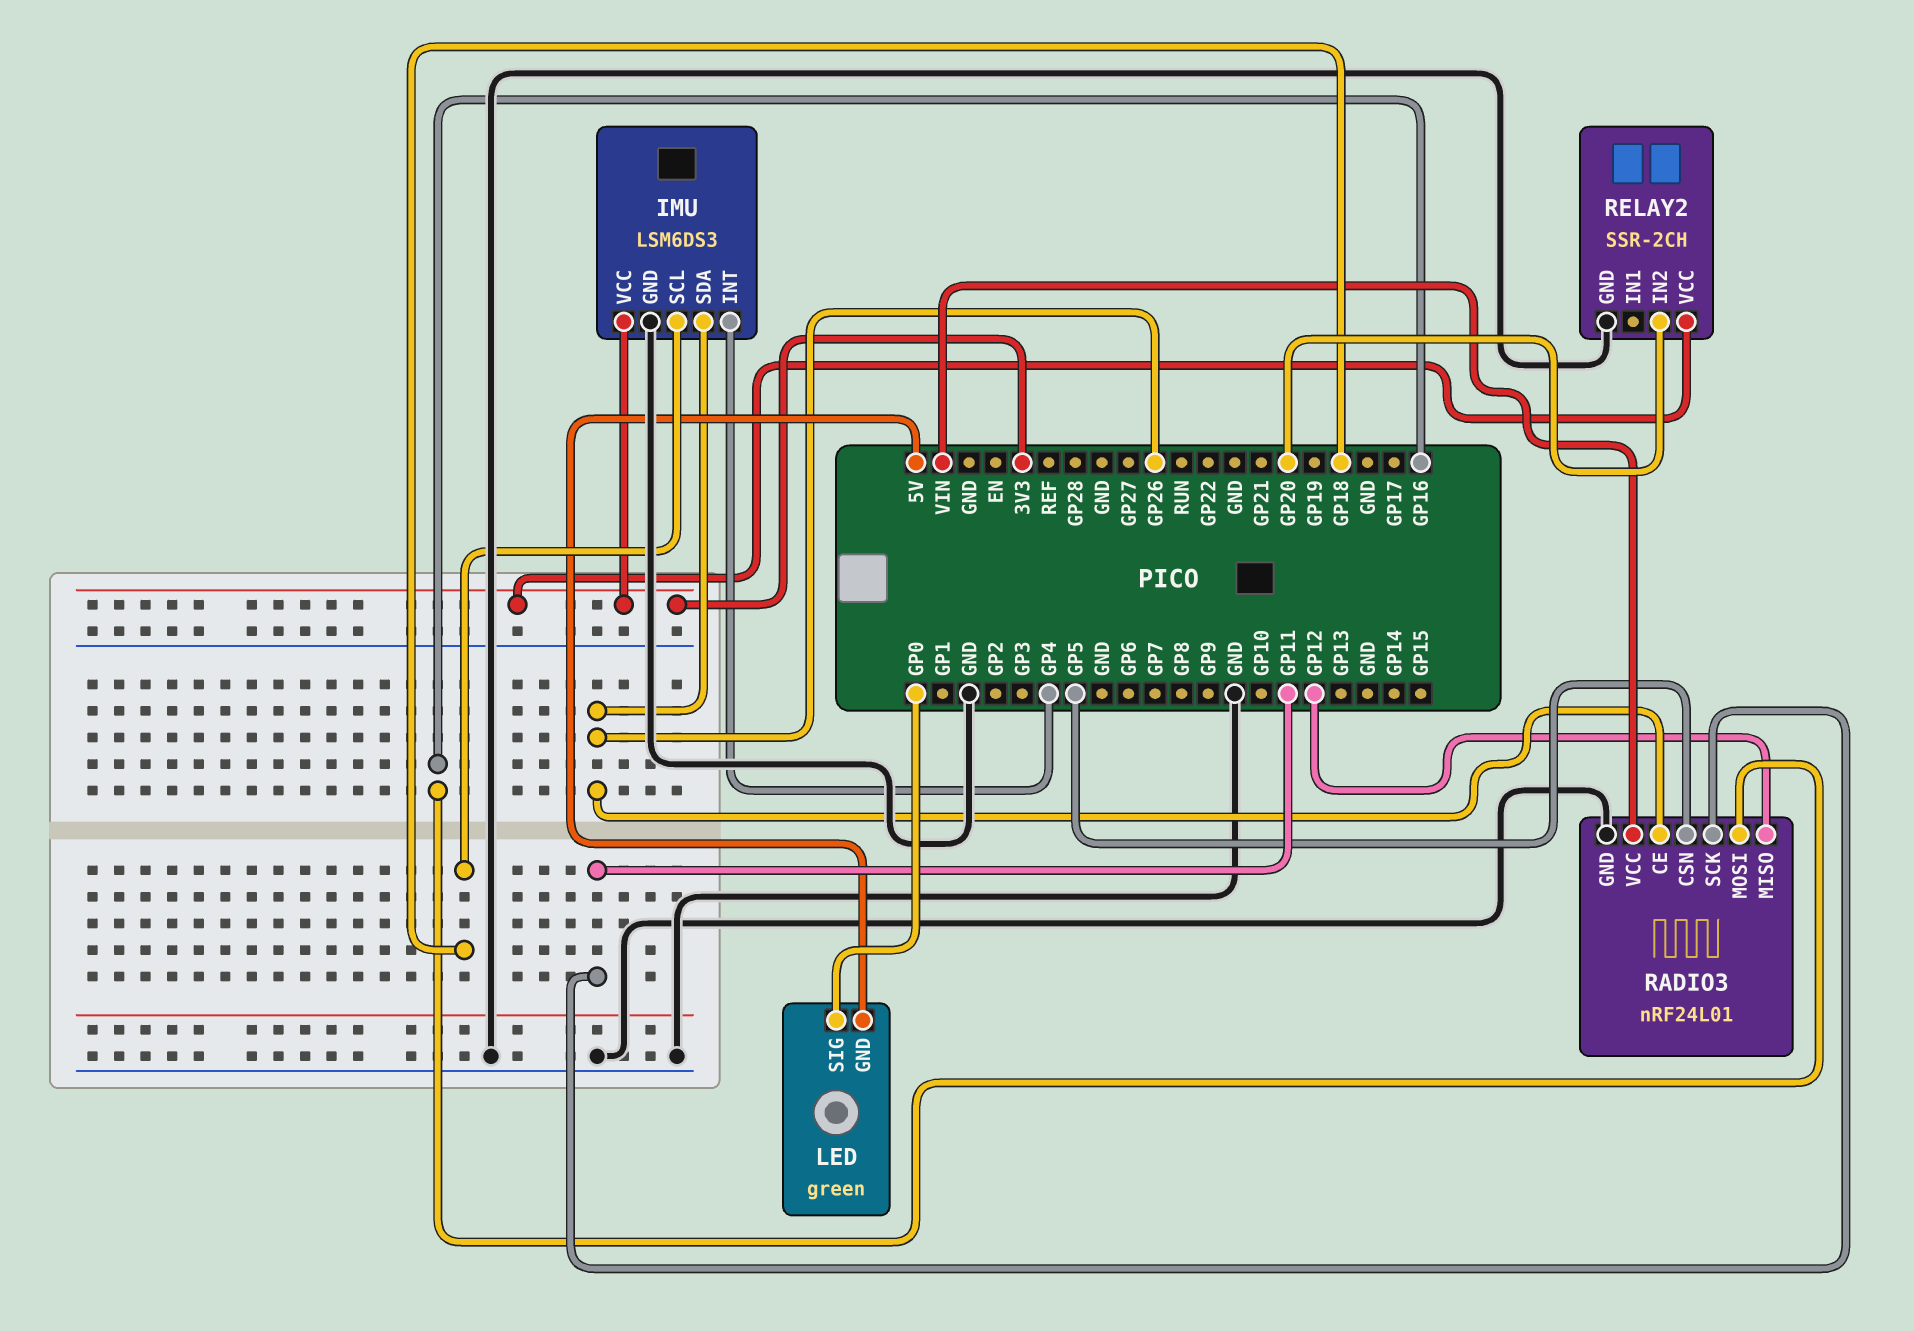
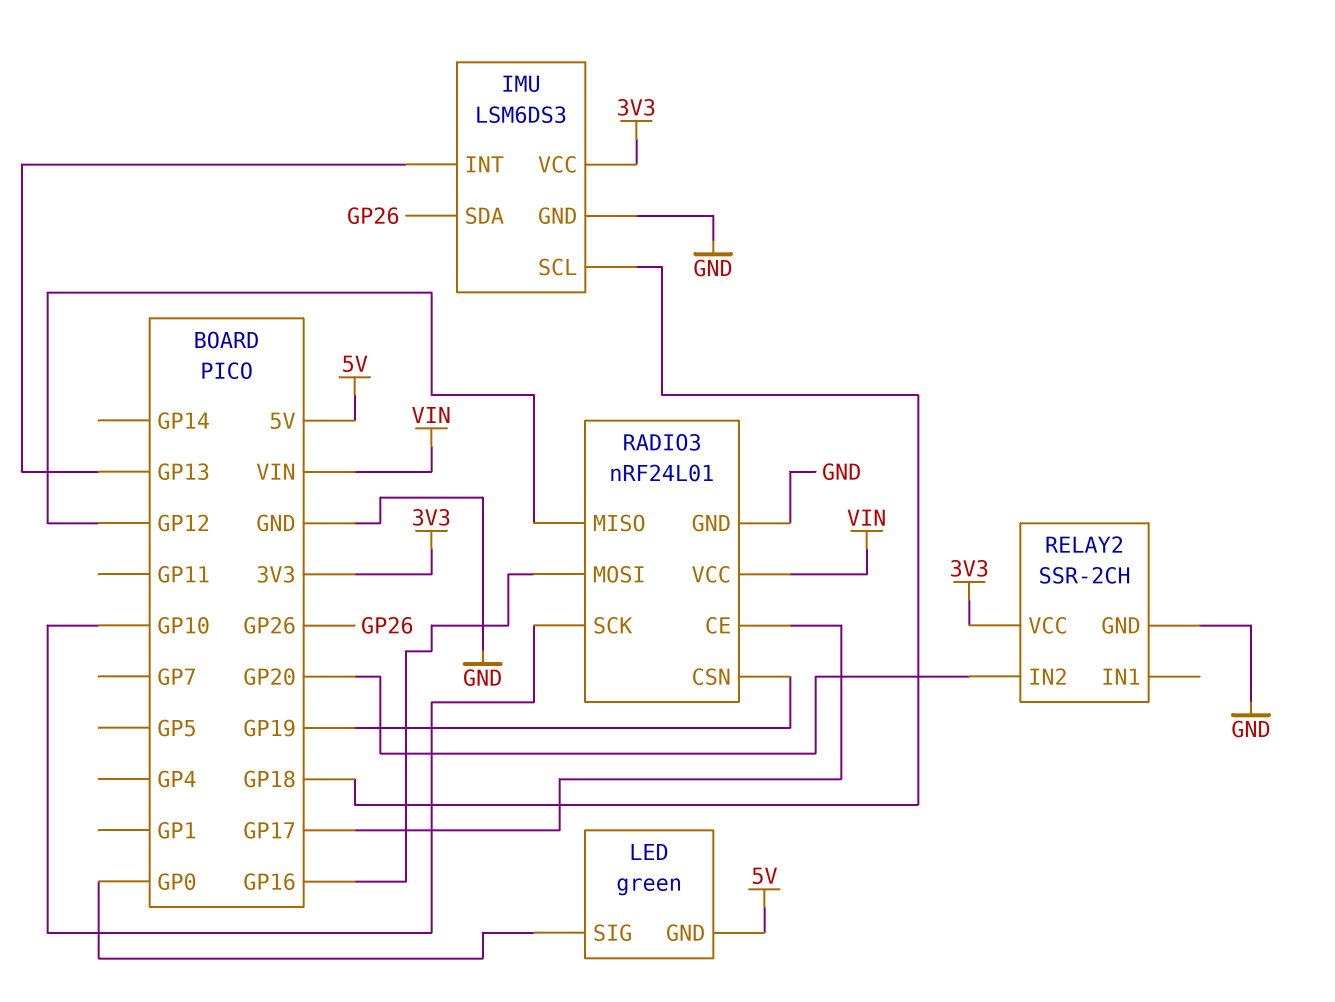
IMU pin INT: GP4 -> GP13
RADIO3 pin CE: GP26 -> GP17
RADIO3 pin CSN: GP5 -> GP19
RADIO3 pin SCK: GP11 -> GP10

